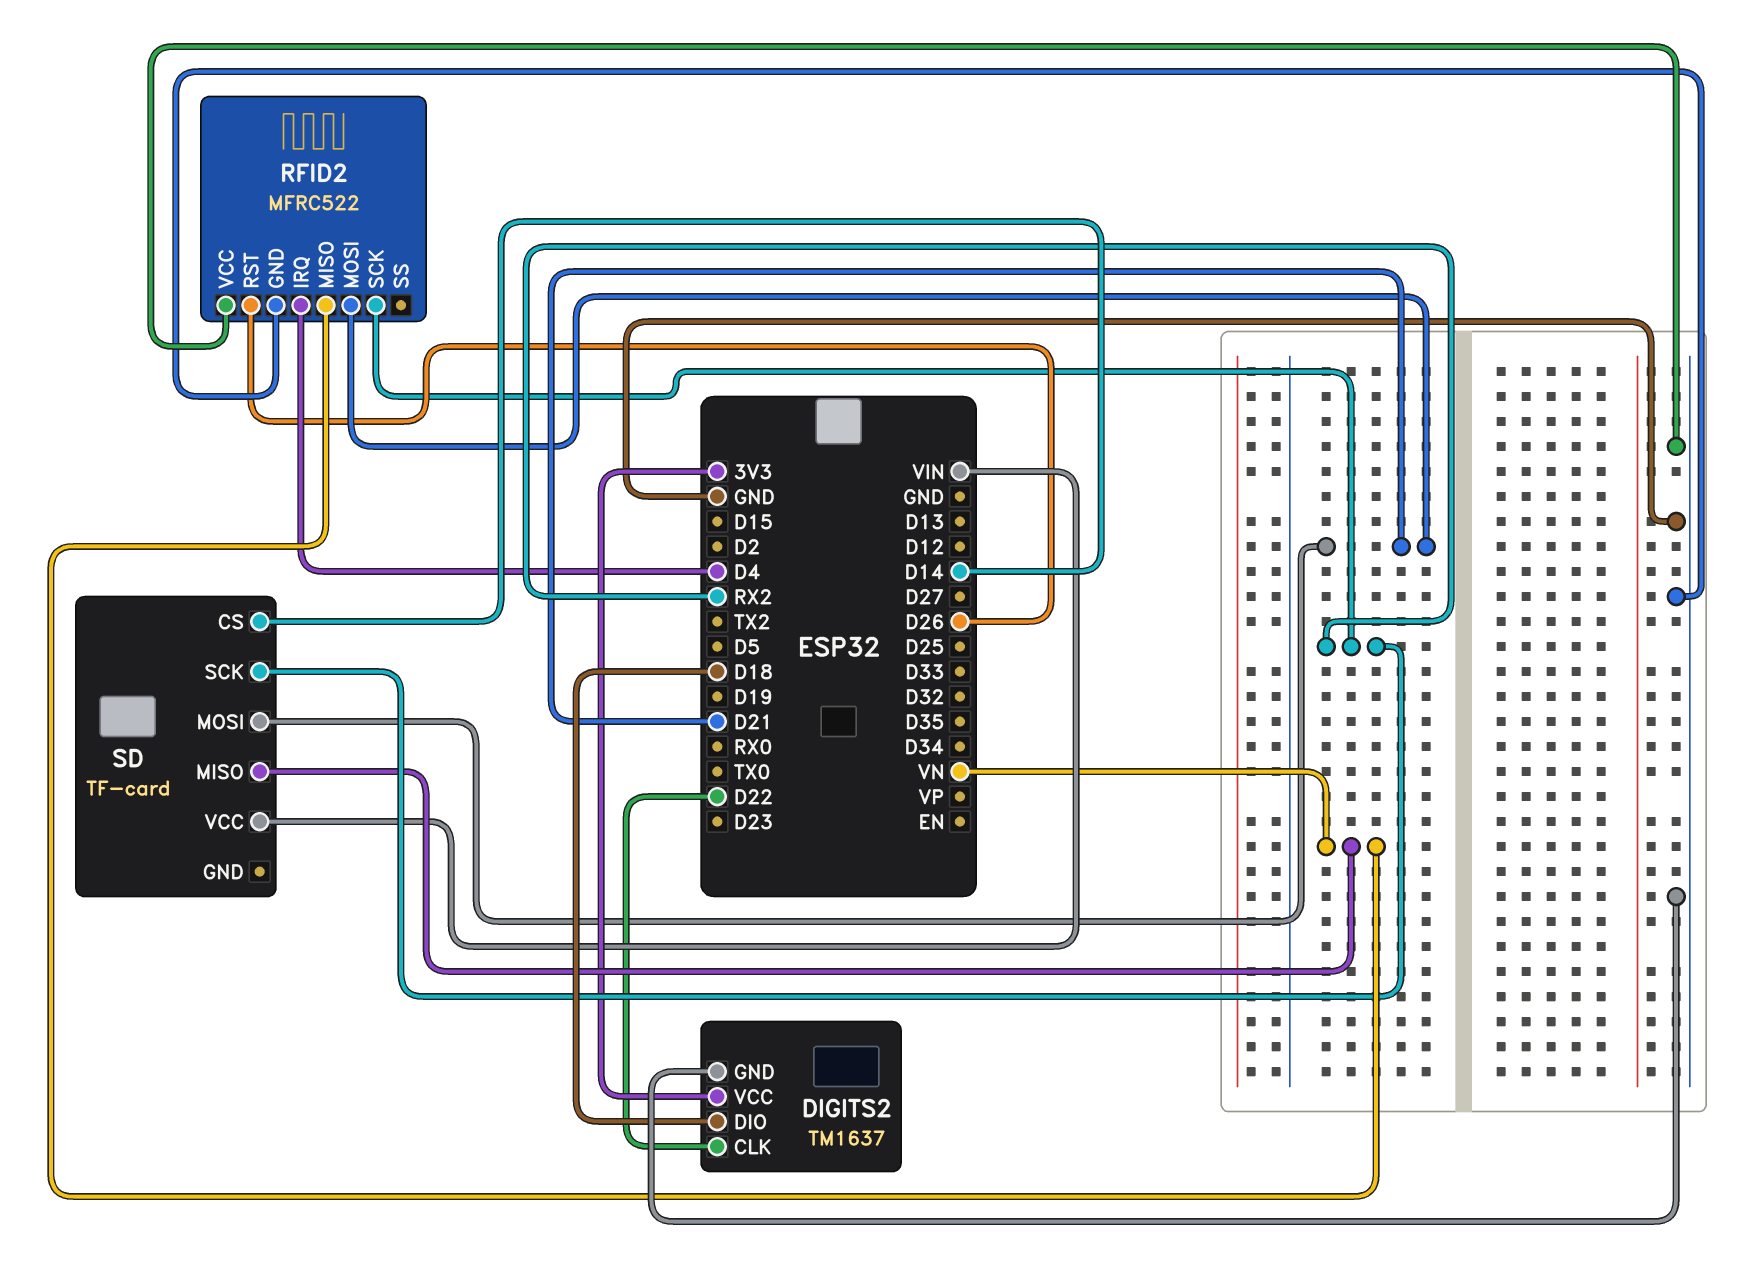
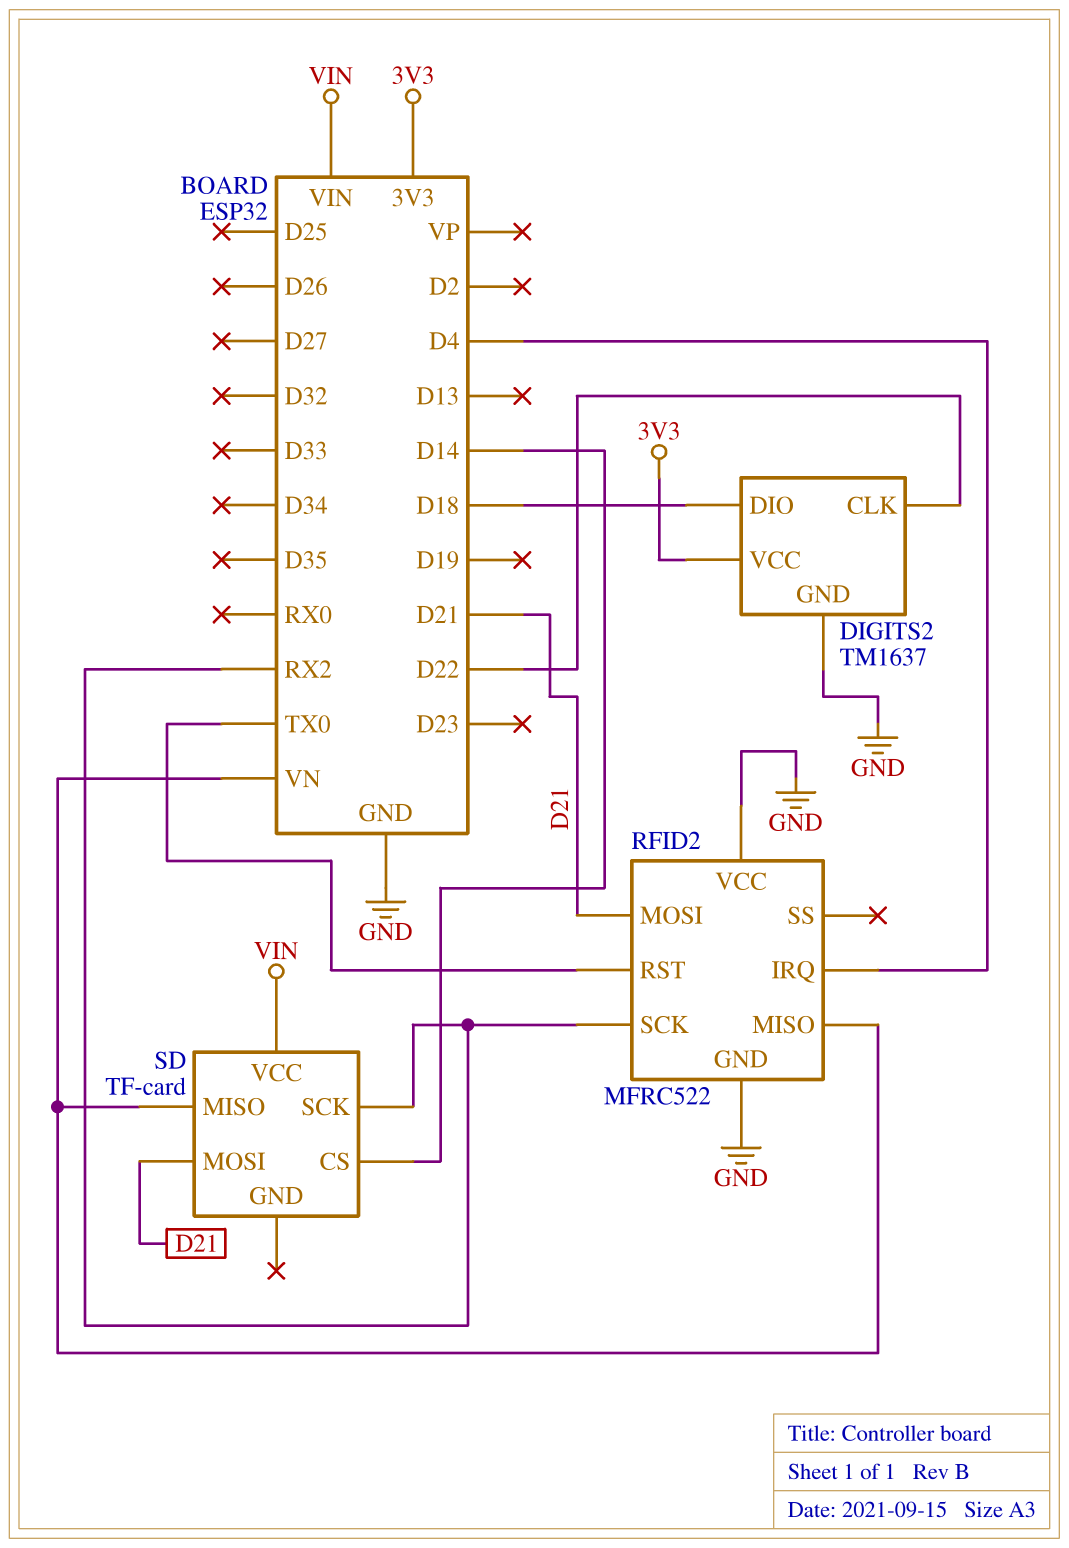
RFID2 pin RST: D26 -> TX0

